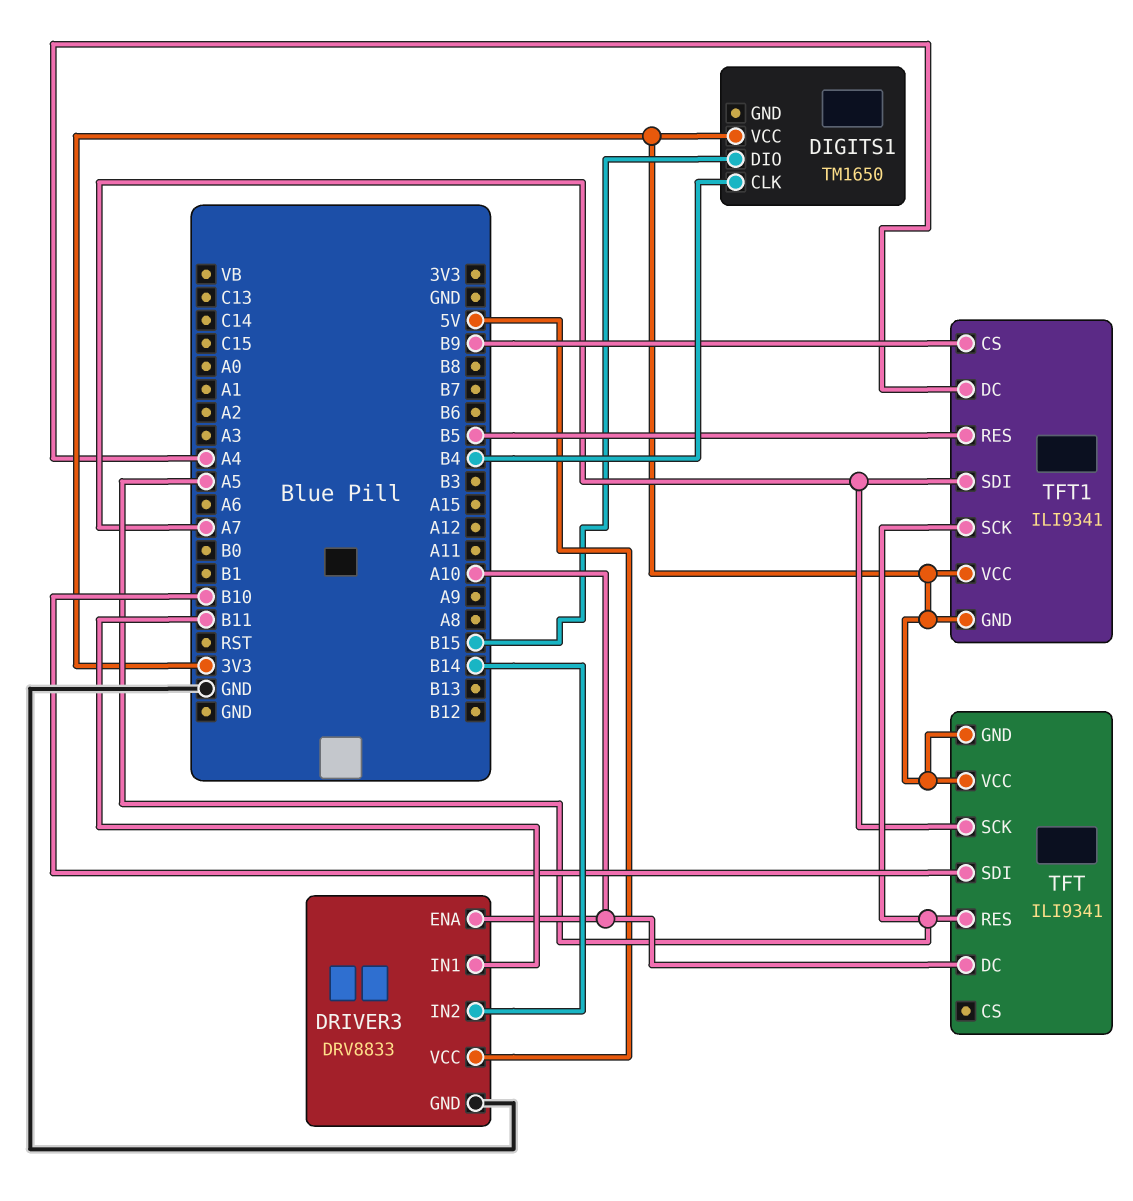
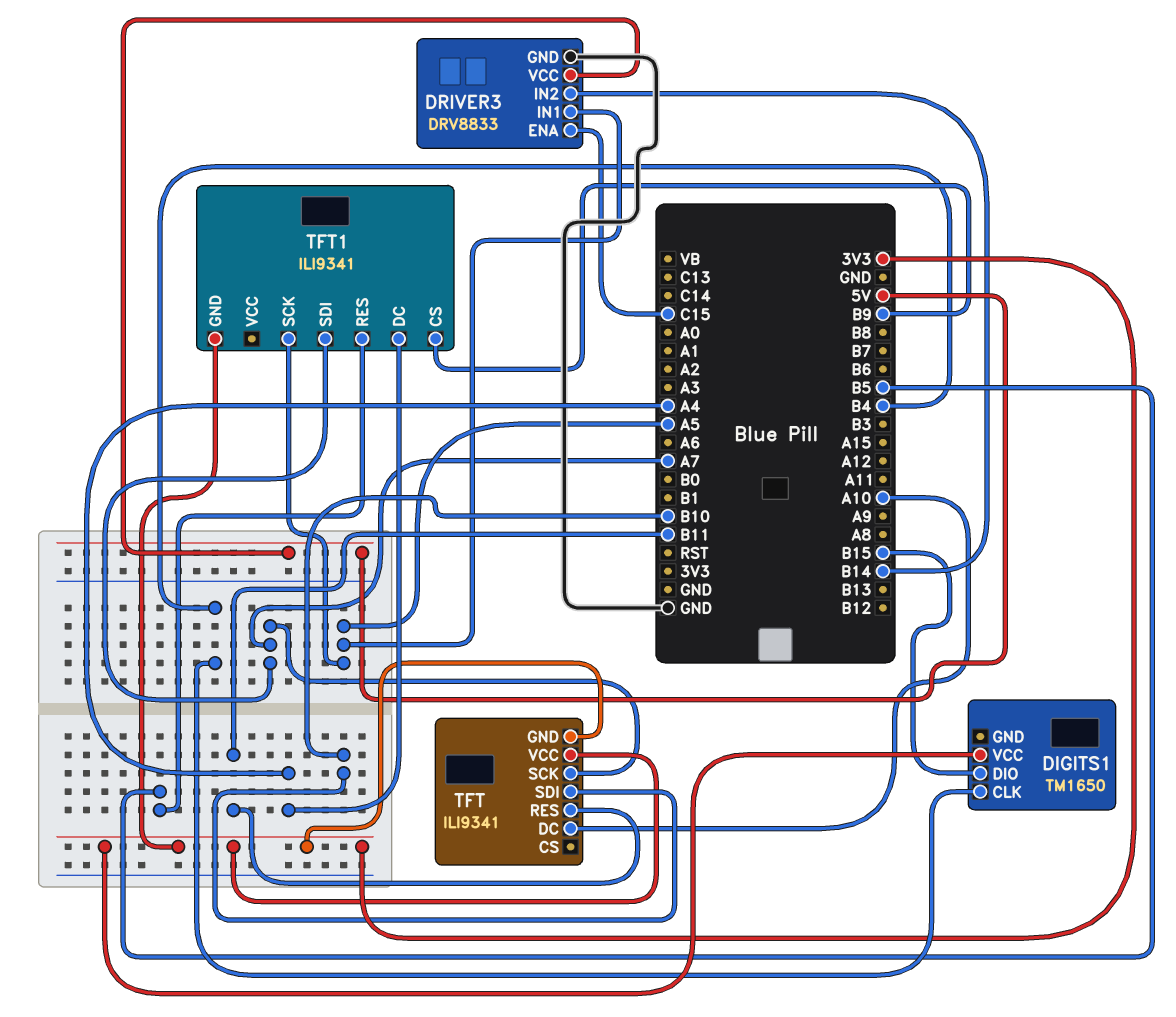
DRIVER3 pin ENA: A10 -> C15
DRIVER3 pin IN1: B11 -> A5
TFT pin RES: A5 -> B11
TFT1 pin VCC: 3V3 -> none

